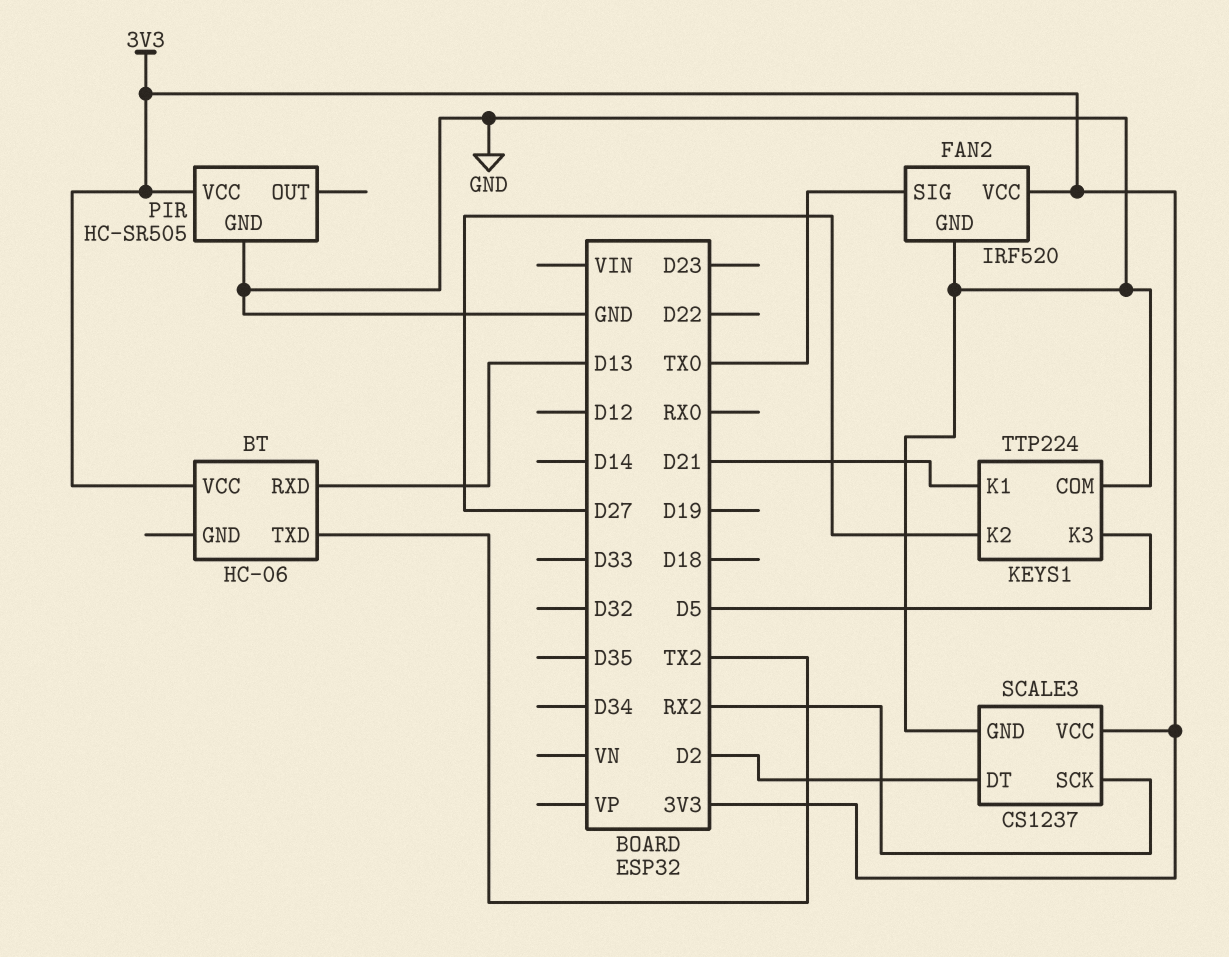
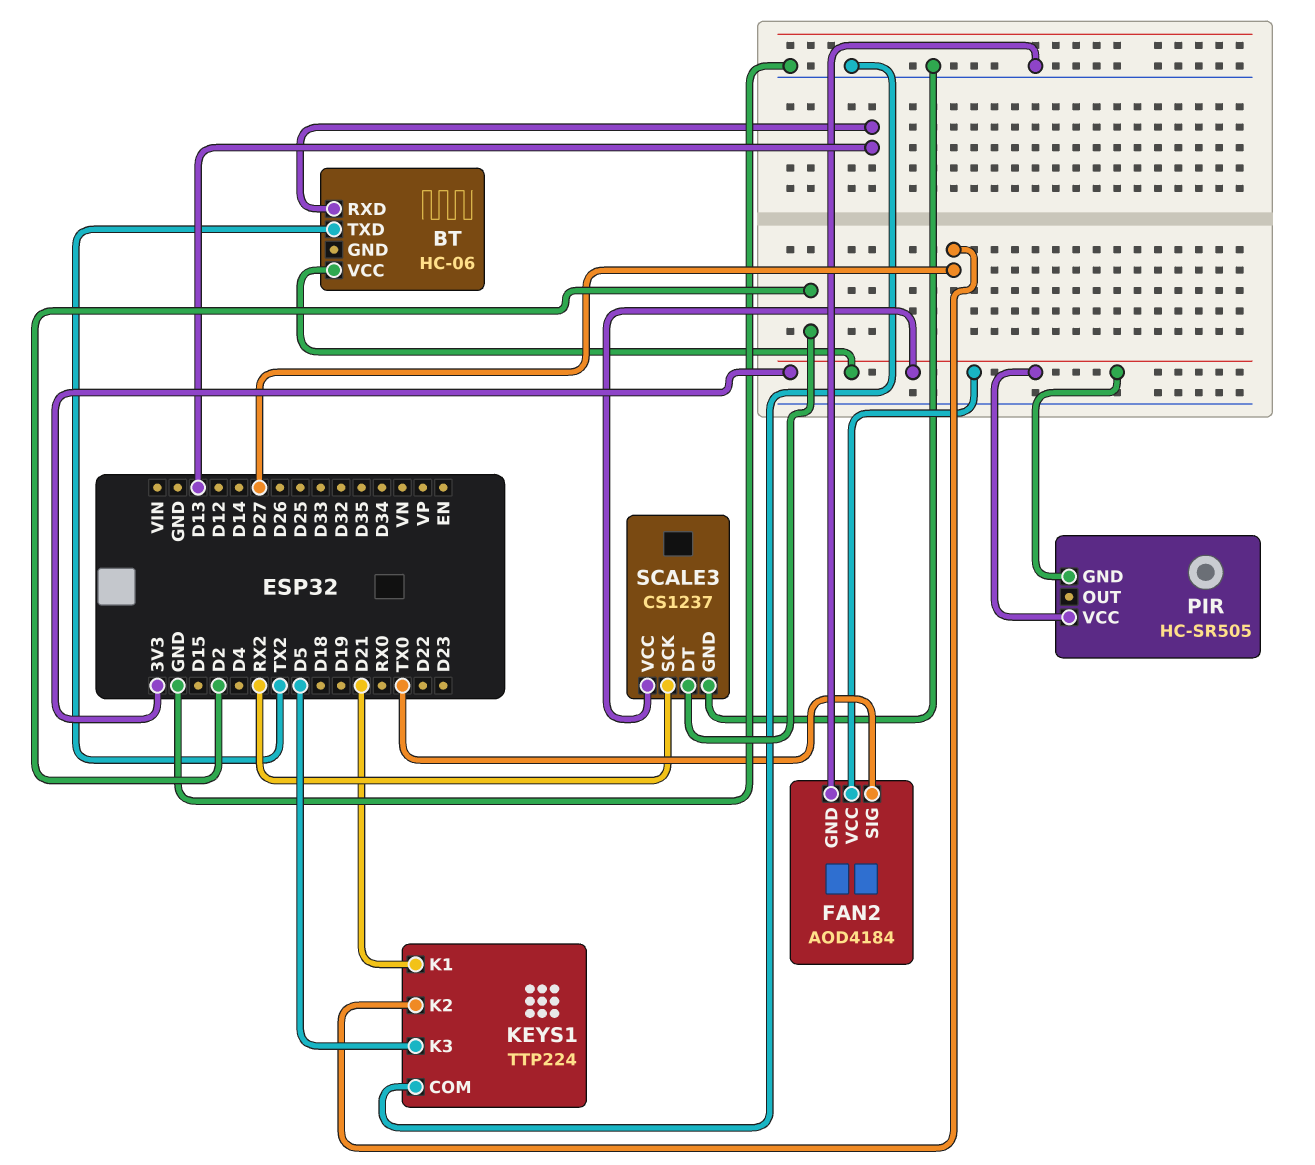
FAN2: IRF520 -> AOD4184
PIR pin GND: GND -> 3V3

